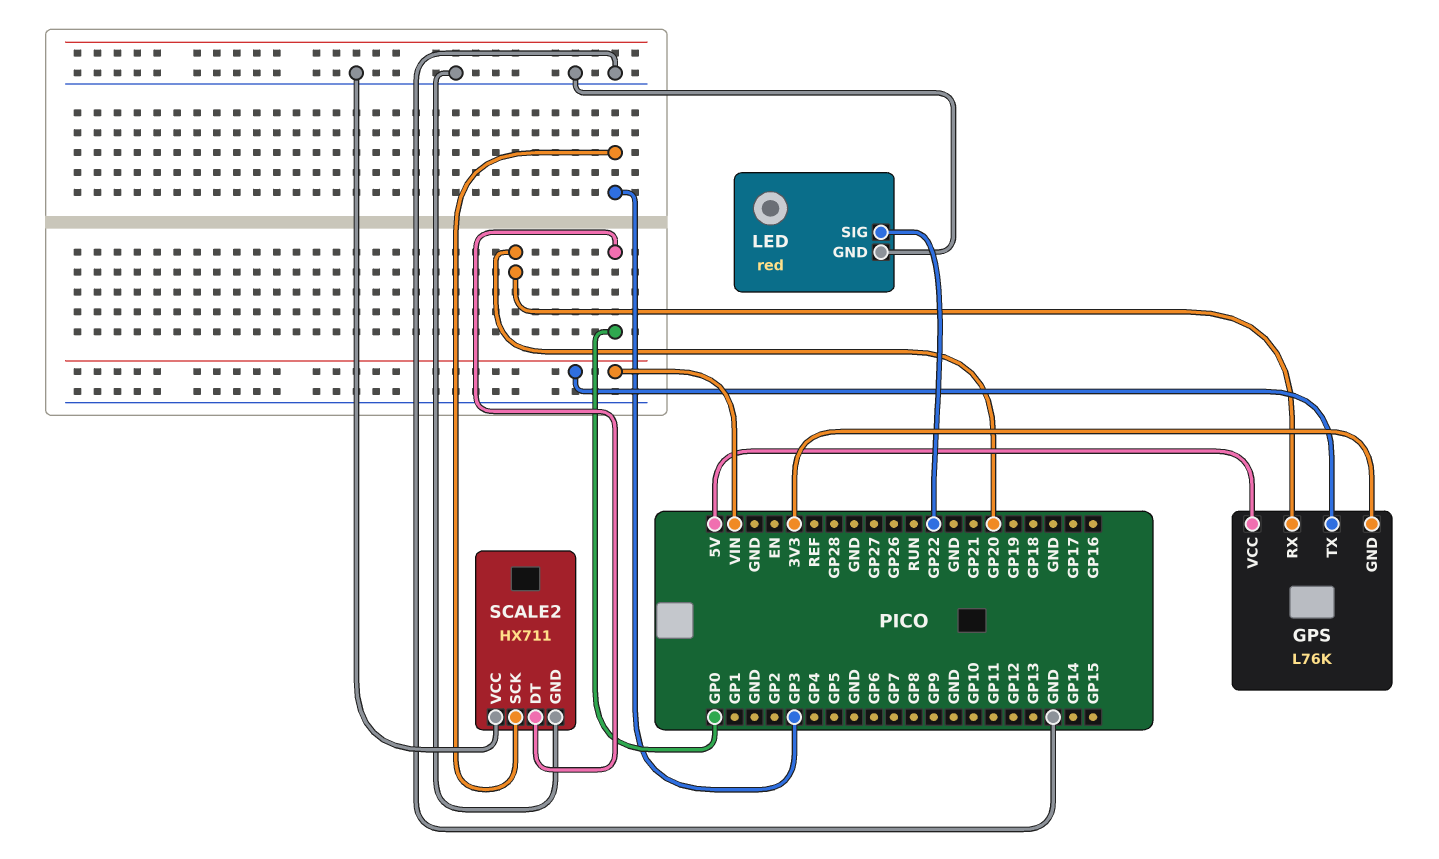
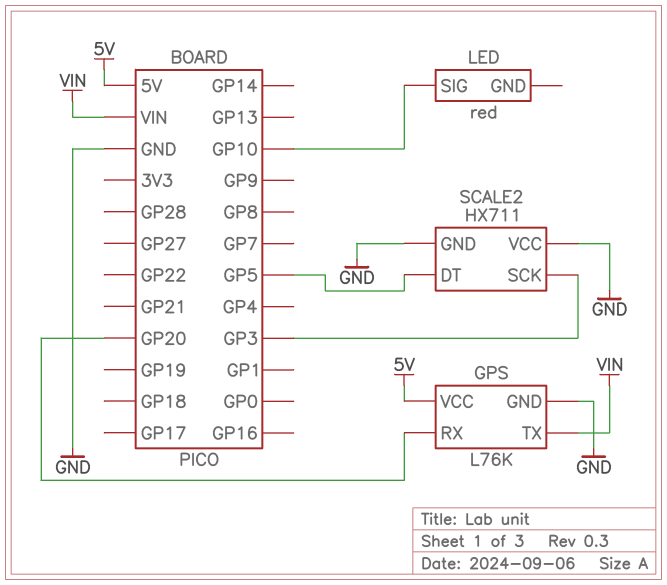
GPS pin GND: 3V3 -> GND
LED pin GND: GND -> none
LED pin SIG: GP22 -> GP10
SCALE2 pin DT: GP0 -> GP5

